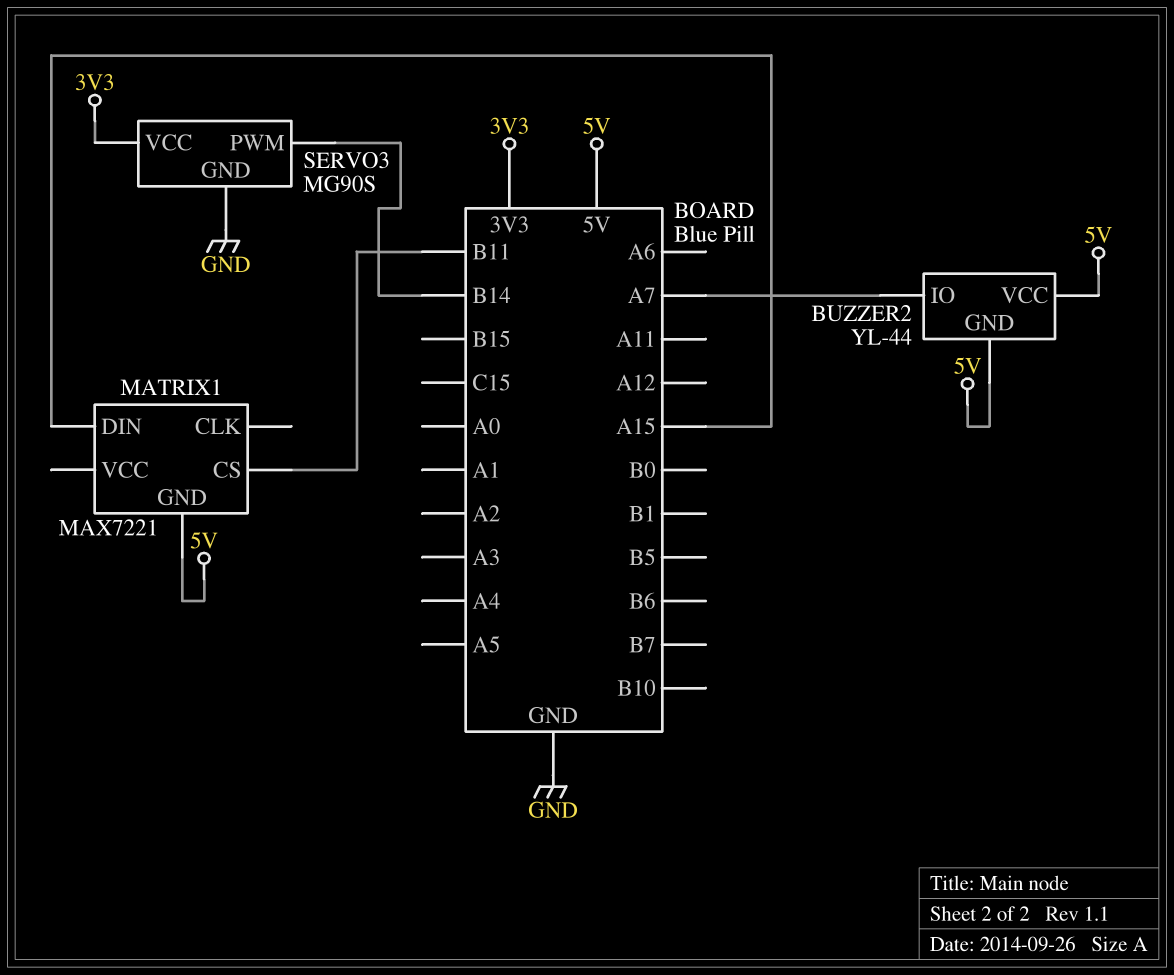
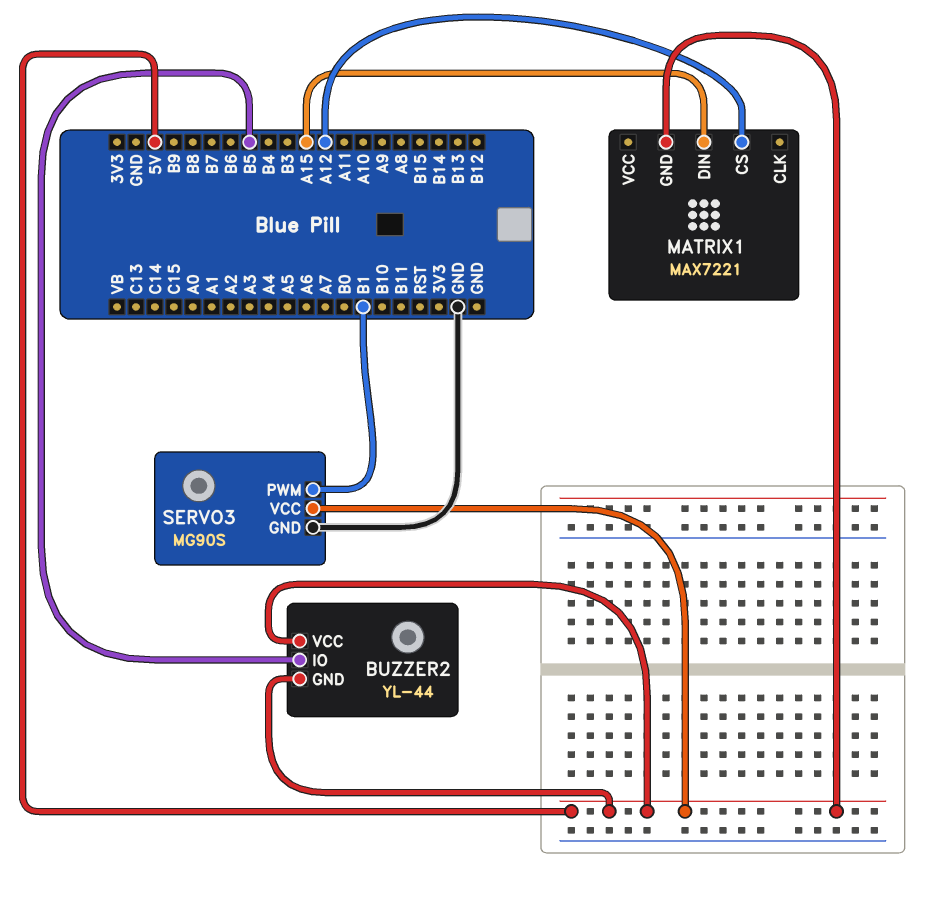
BUZZER2 pin IO: A7 -> B5
MATRIX1 pin CS: B11 -> A12
SERVO3 pin PWM: B14 -> B1
SERVO3 pin VCC: 3V3 -> 5V

